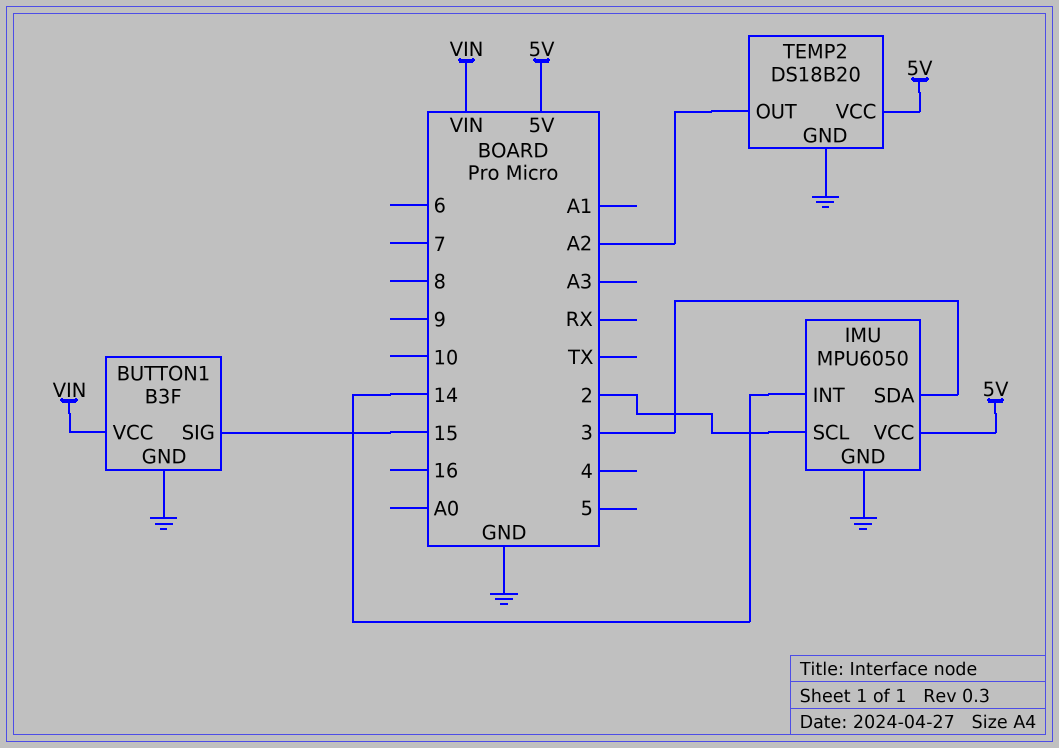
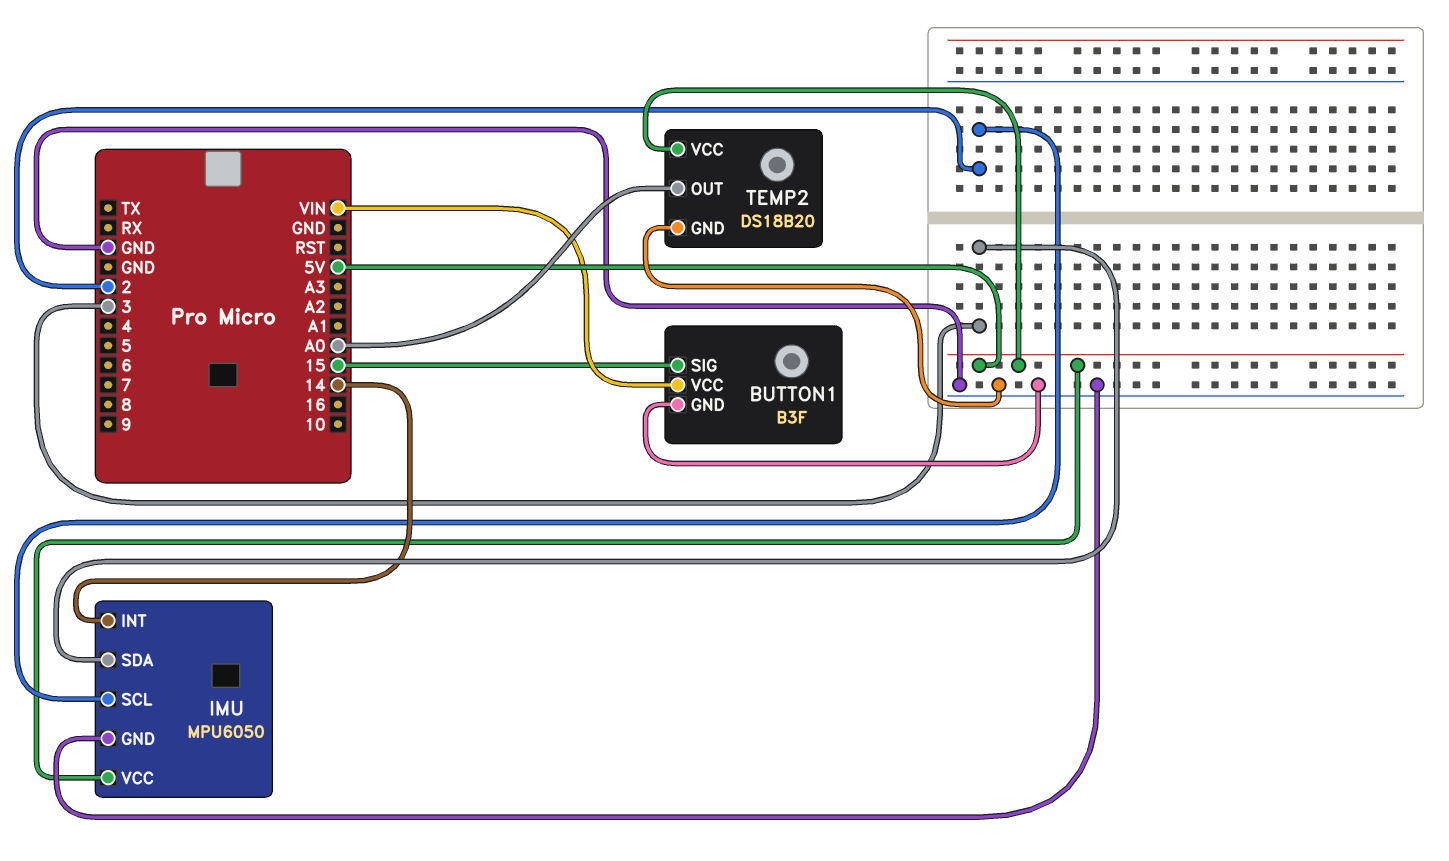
TEMP2 pin OUT: A2 -> A0

